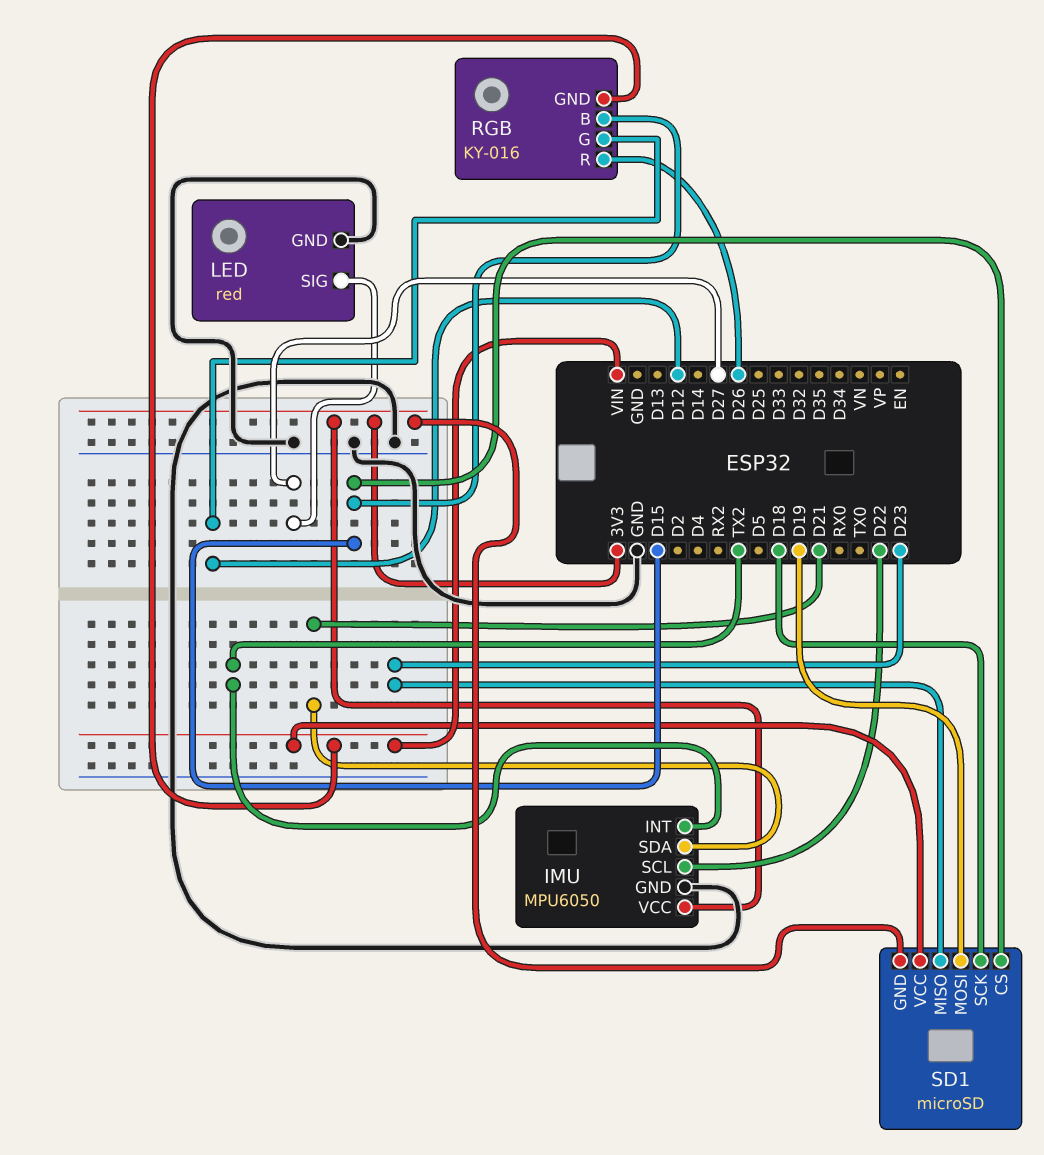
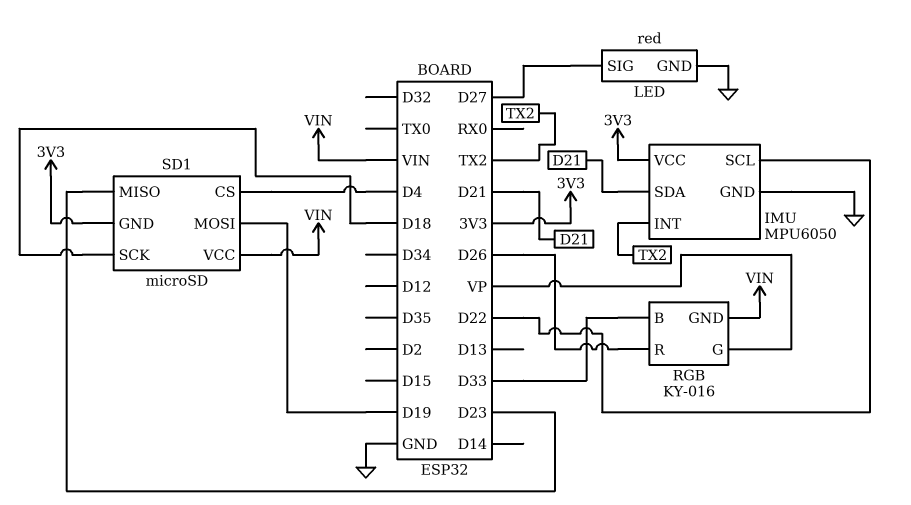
RGB pin B: D15 -> D33
RGB pin G: D12 -> VP
SD1 pin CS: D15 -> D4

